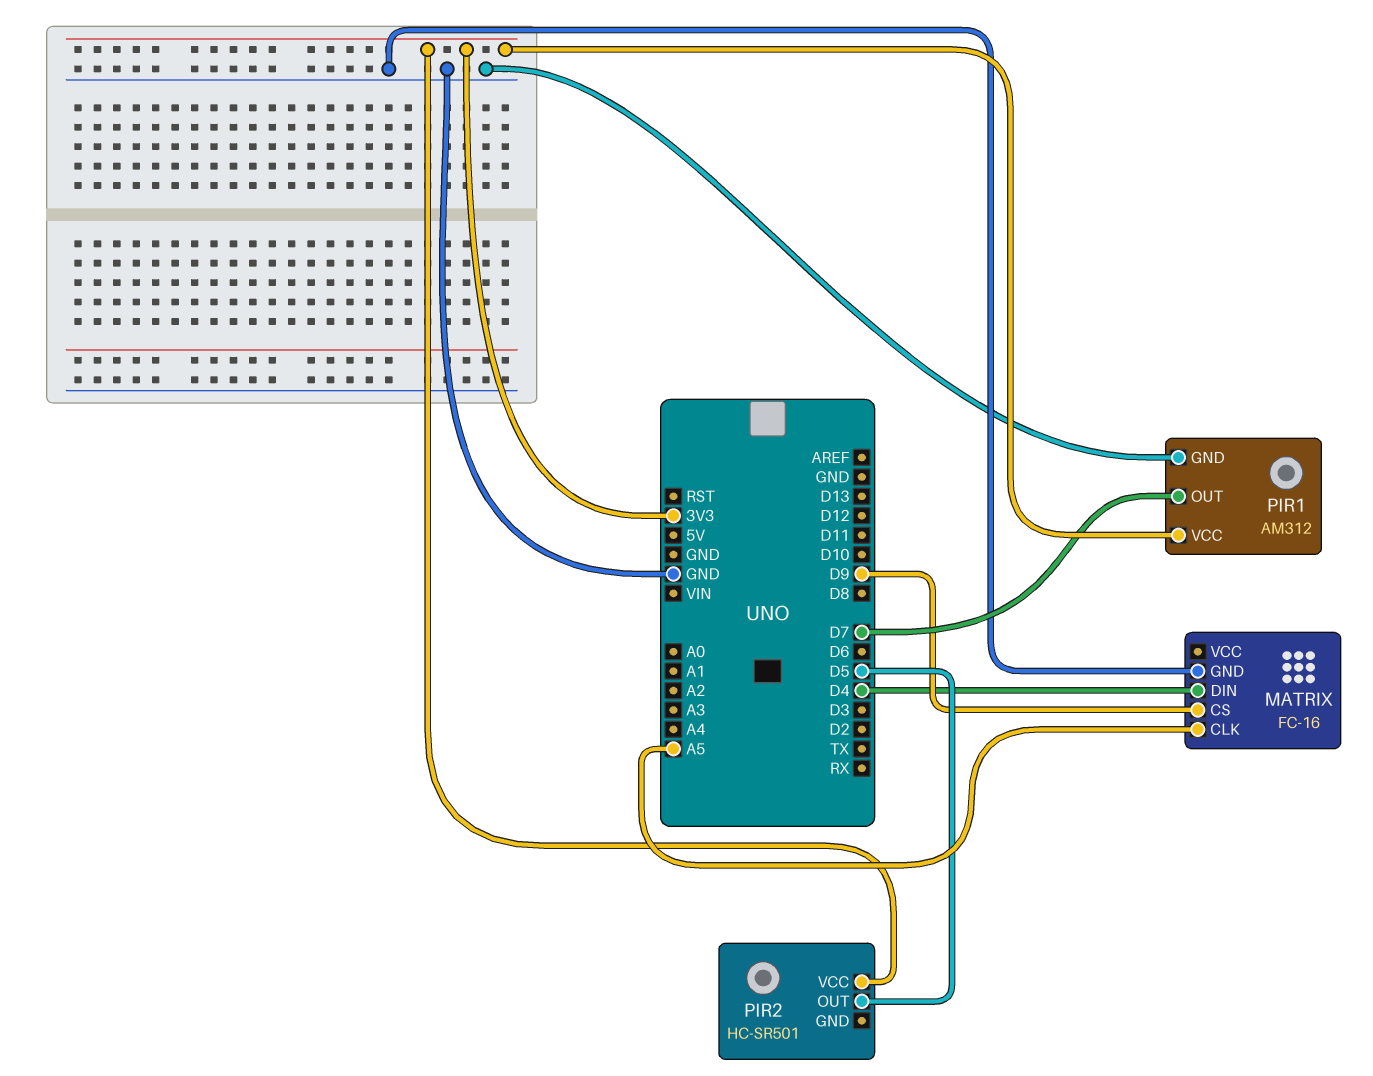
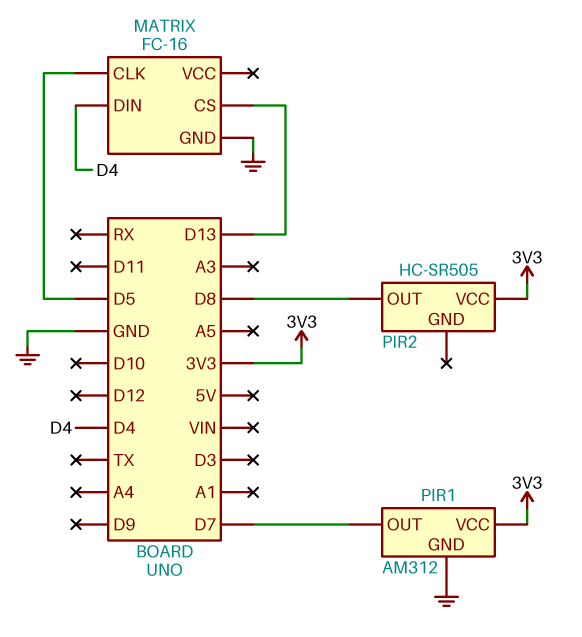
MATRIX pin CLK: A5 -> D5
MATRIX pin CS: D9 -> D13
PIR2: HC-SR501 -> HC-SR505
PIR2 pin OUT: D5 -> D8

